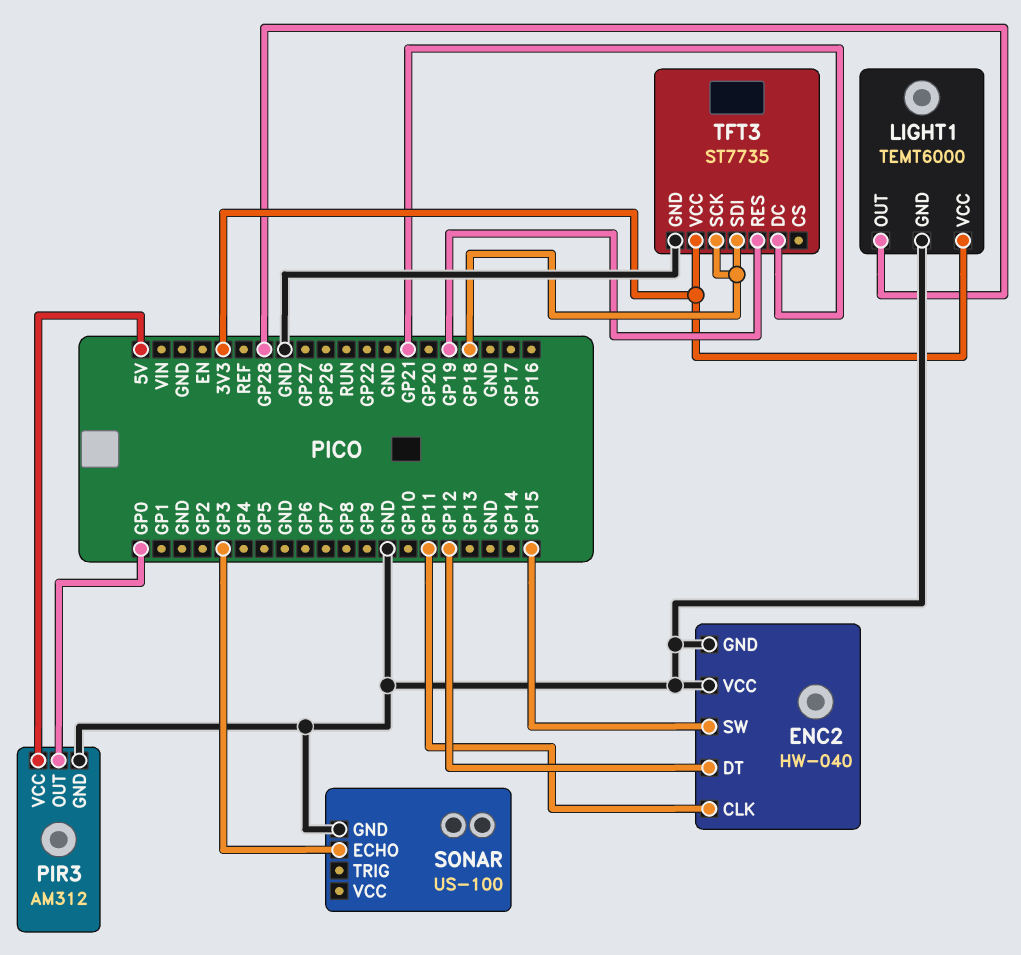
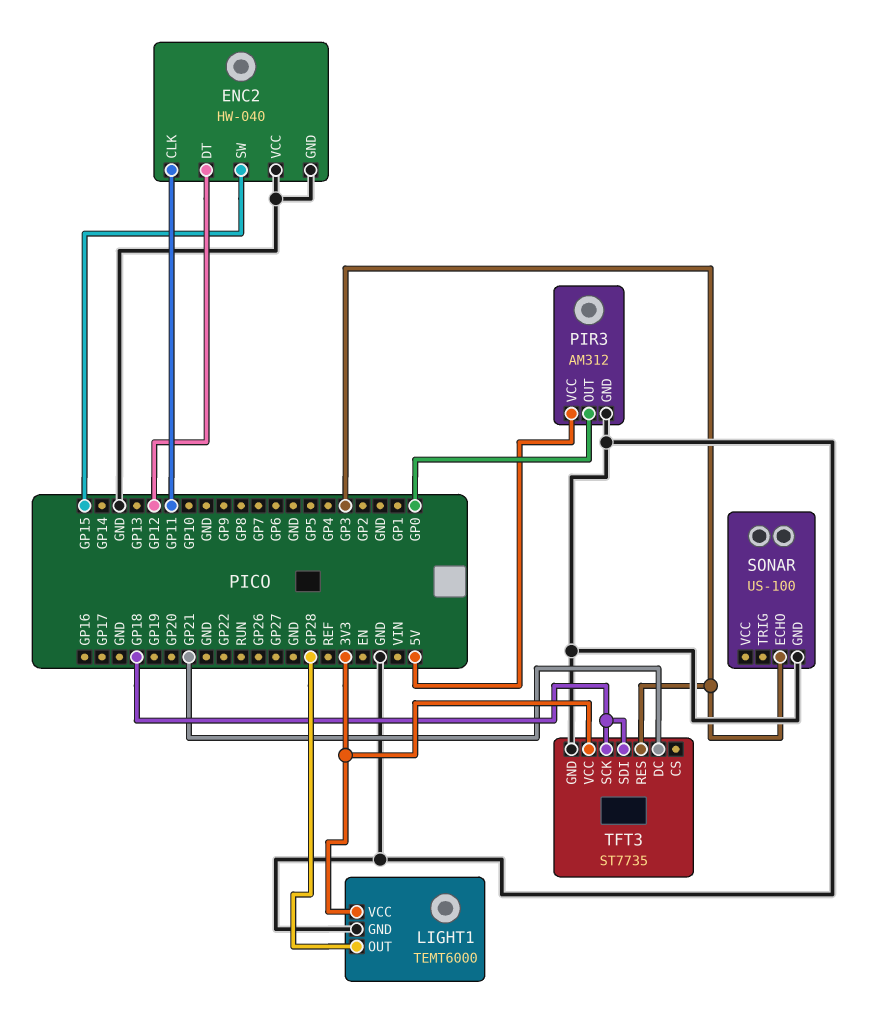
TFT3 pin RES: GP19 -> GP3

